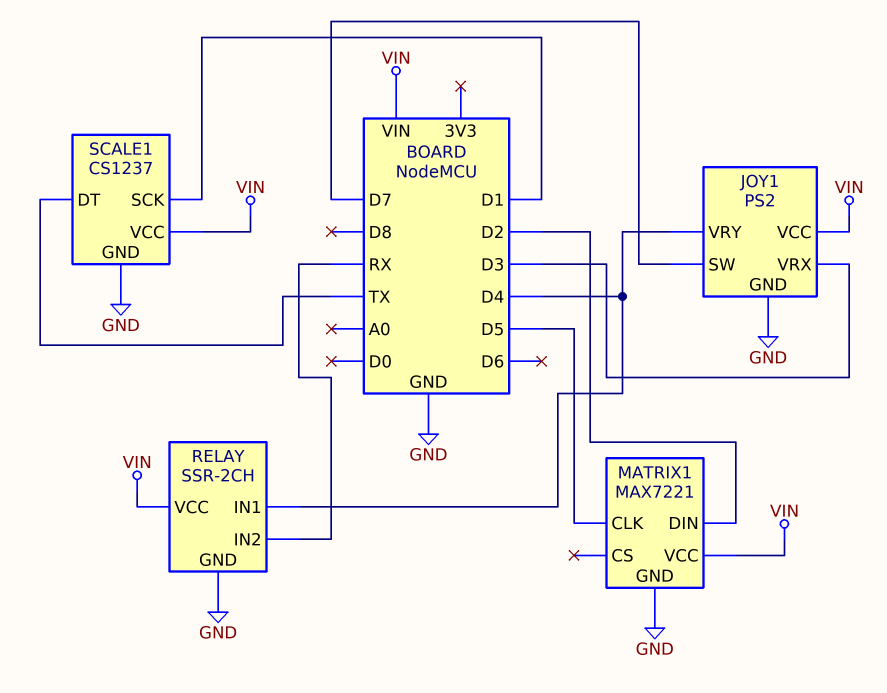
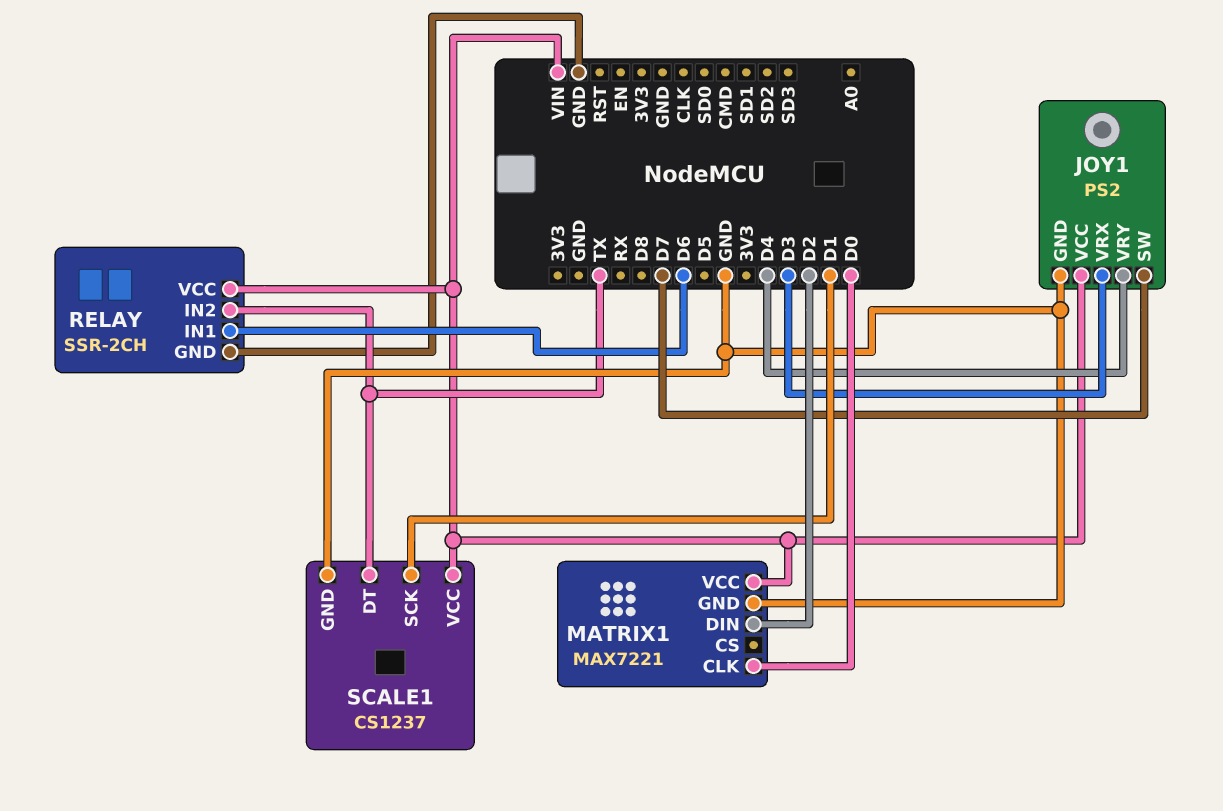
MATRIX1 pin CLK: D5 -> D0
RELAY pin IN1: D4 -> D6
RELAY pin IN2: RX -> TX

